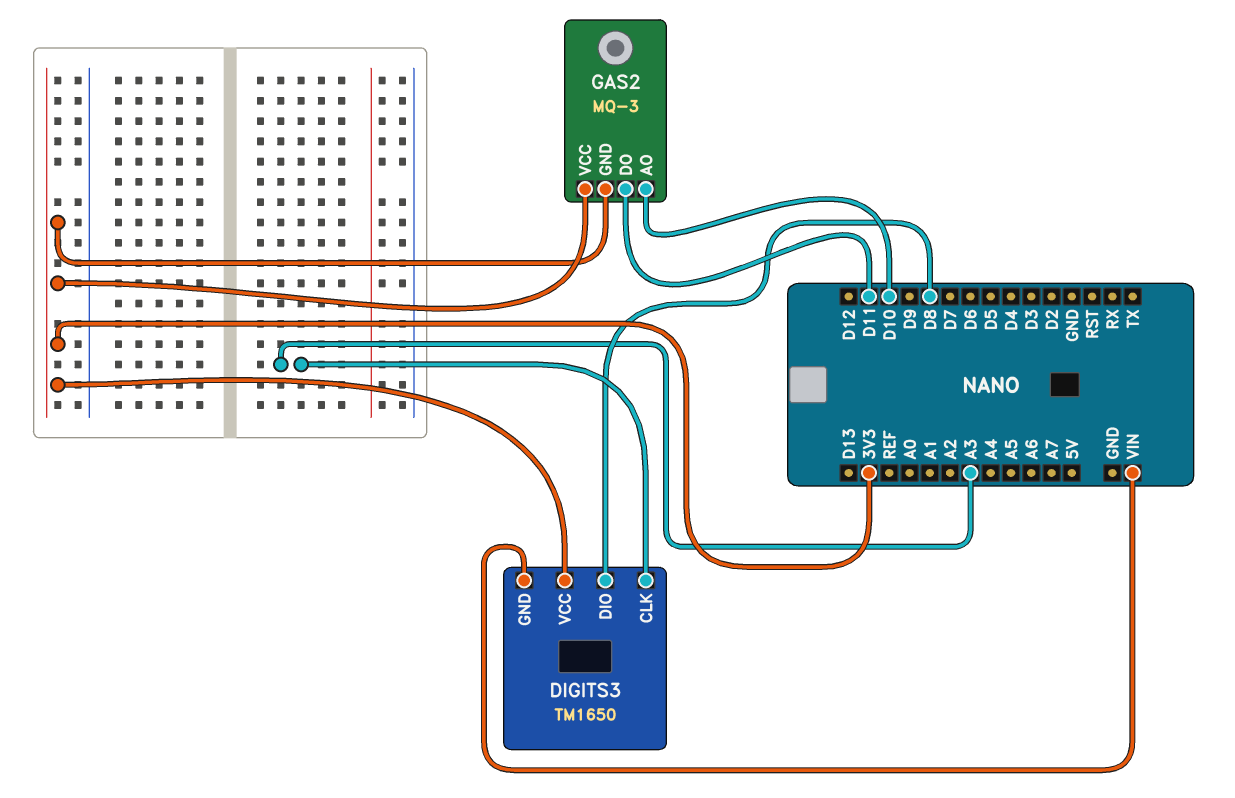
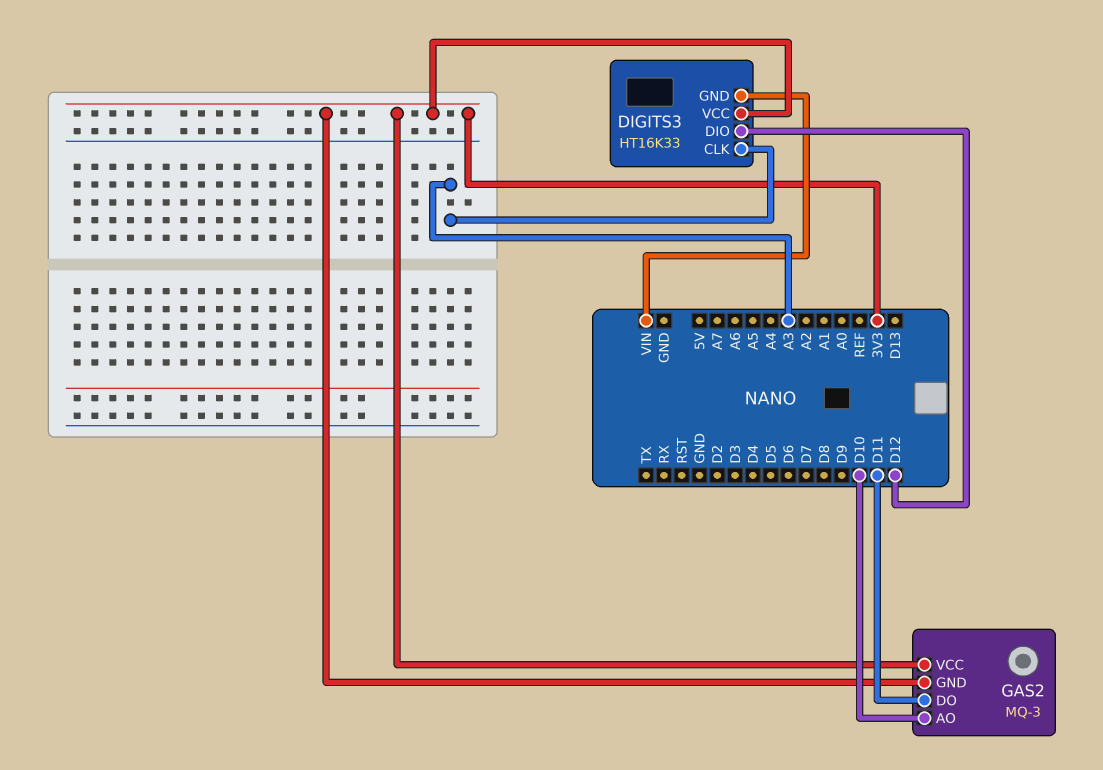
DIGITS3: TM1650 -> HT16K33
DIGITS3 pin DIO: D8 -> D12

